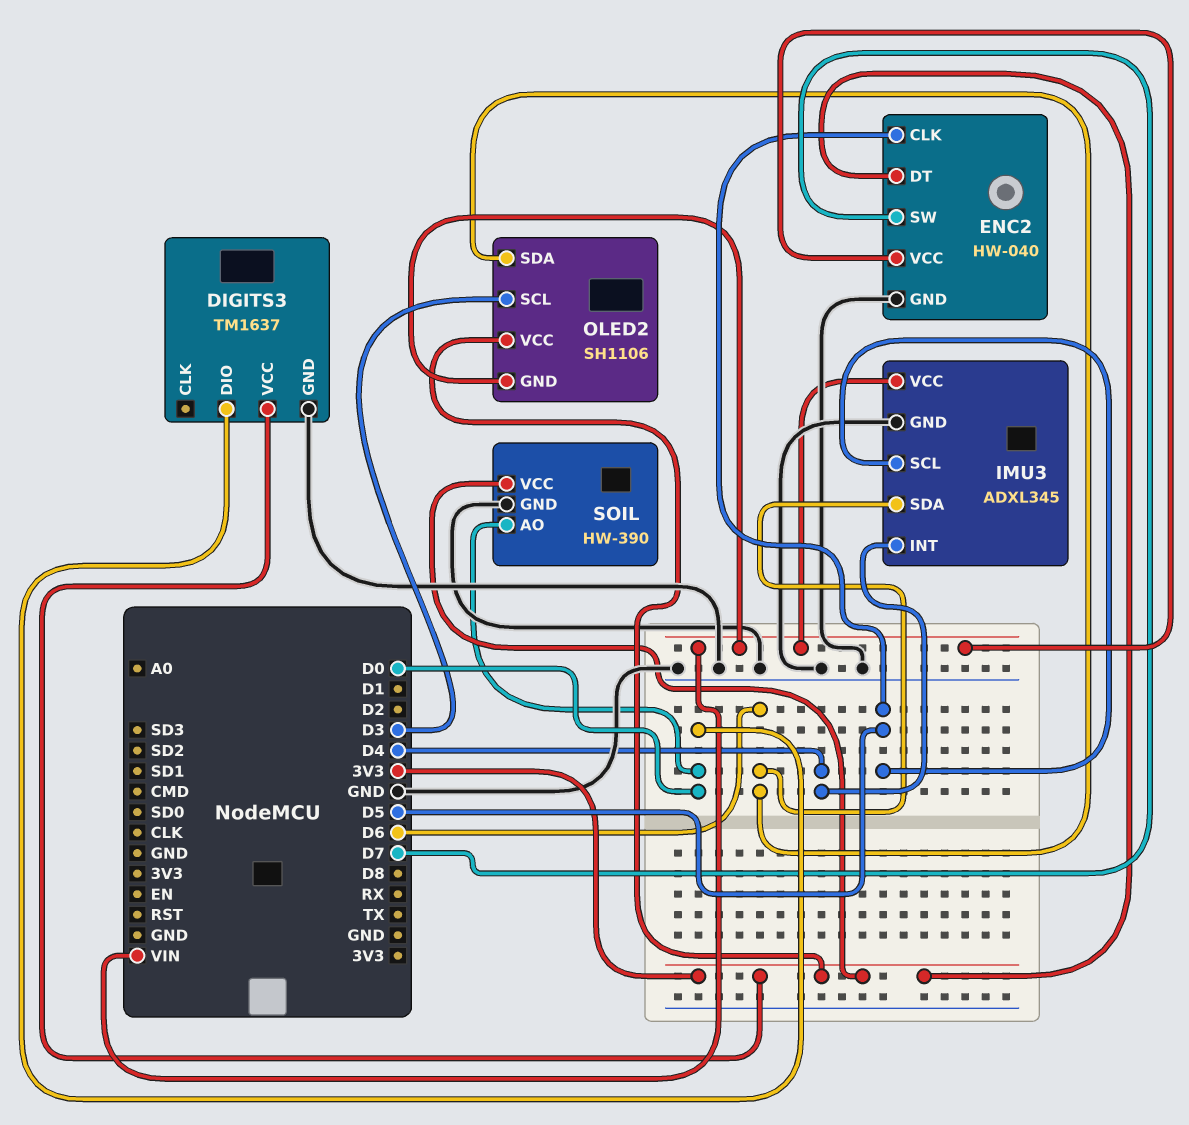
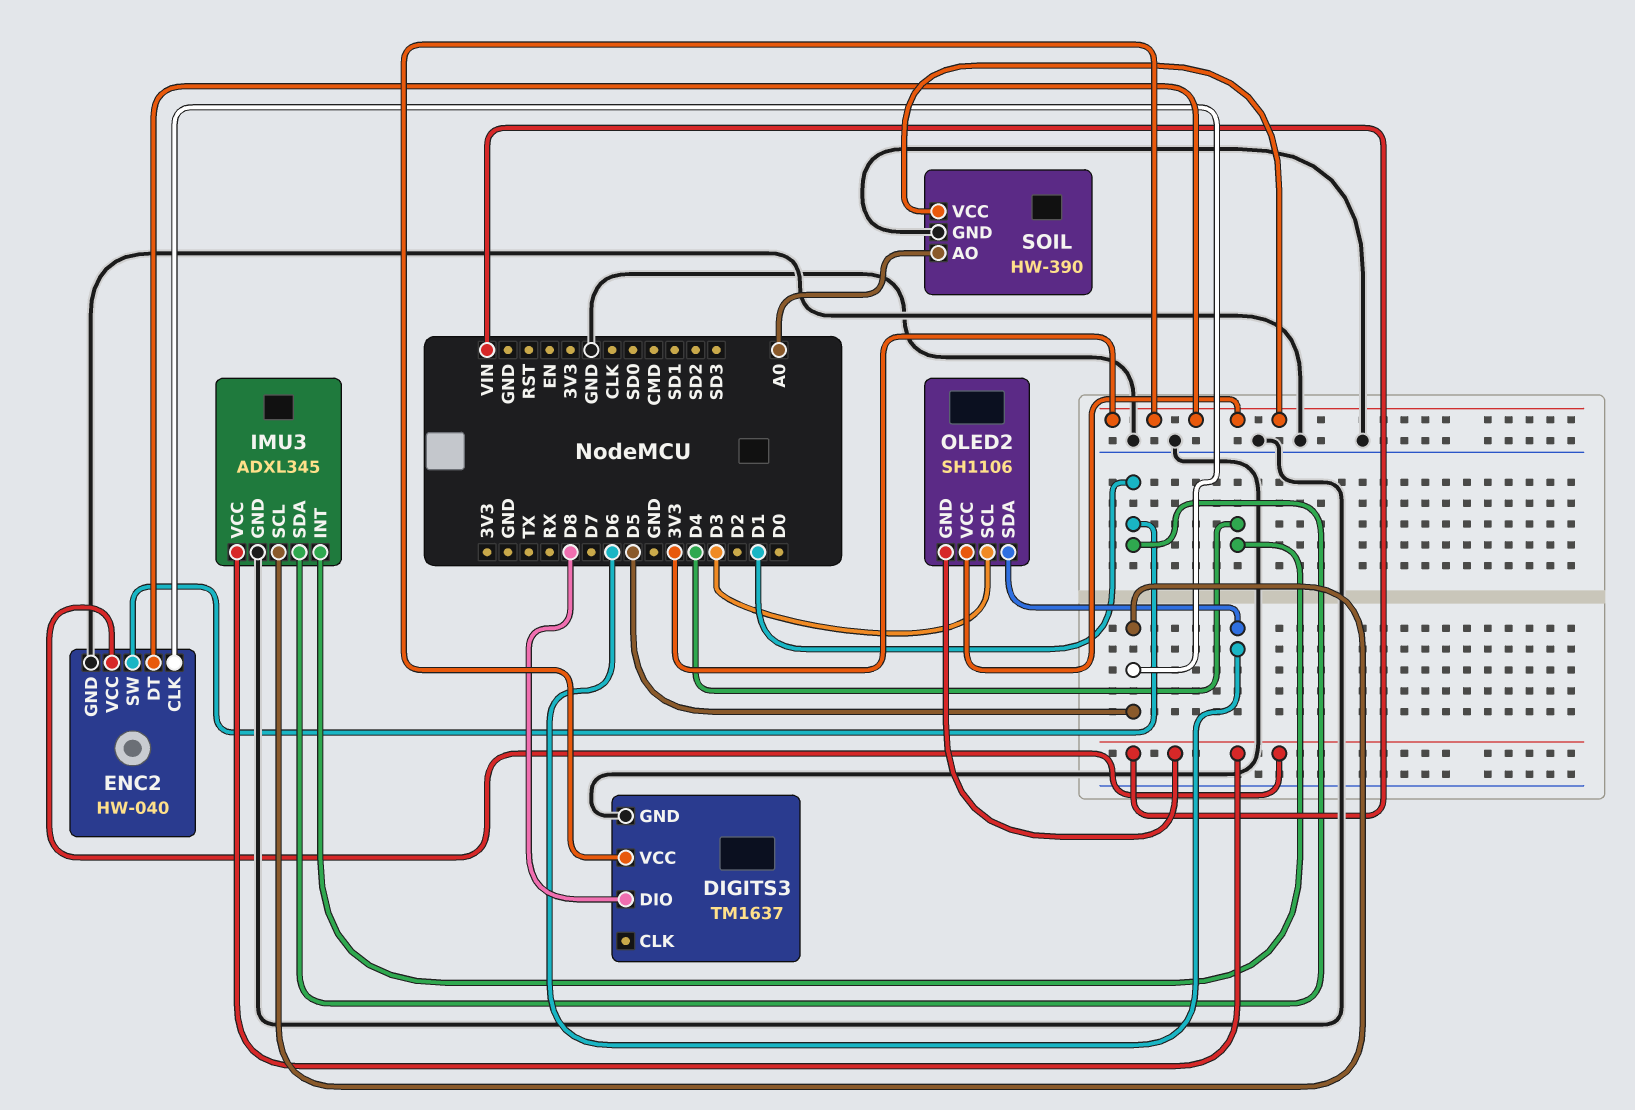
DIGITS3 pin DIO: D0 -> D8
ENC2 pin SW: D7 -> D1
IMU3 pin SDA: D6 -> D1
SOIL pin AO: D0 -> A0

